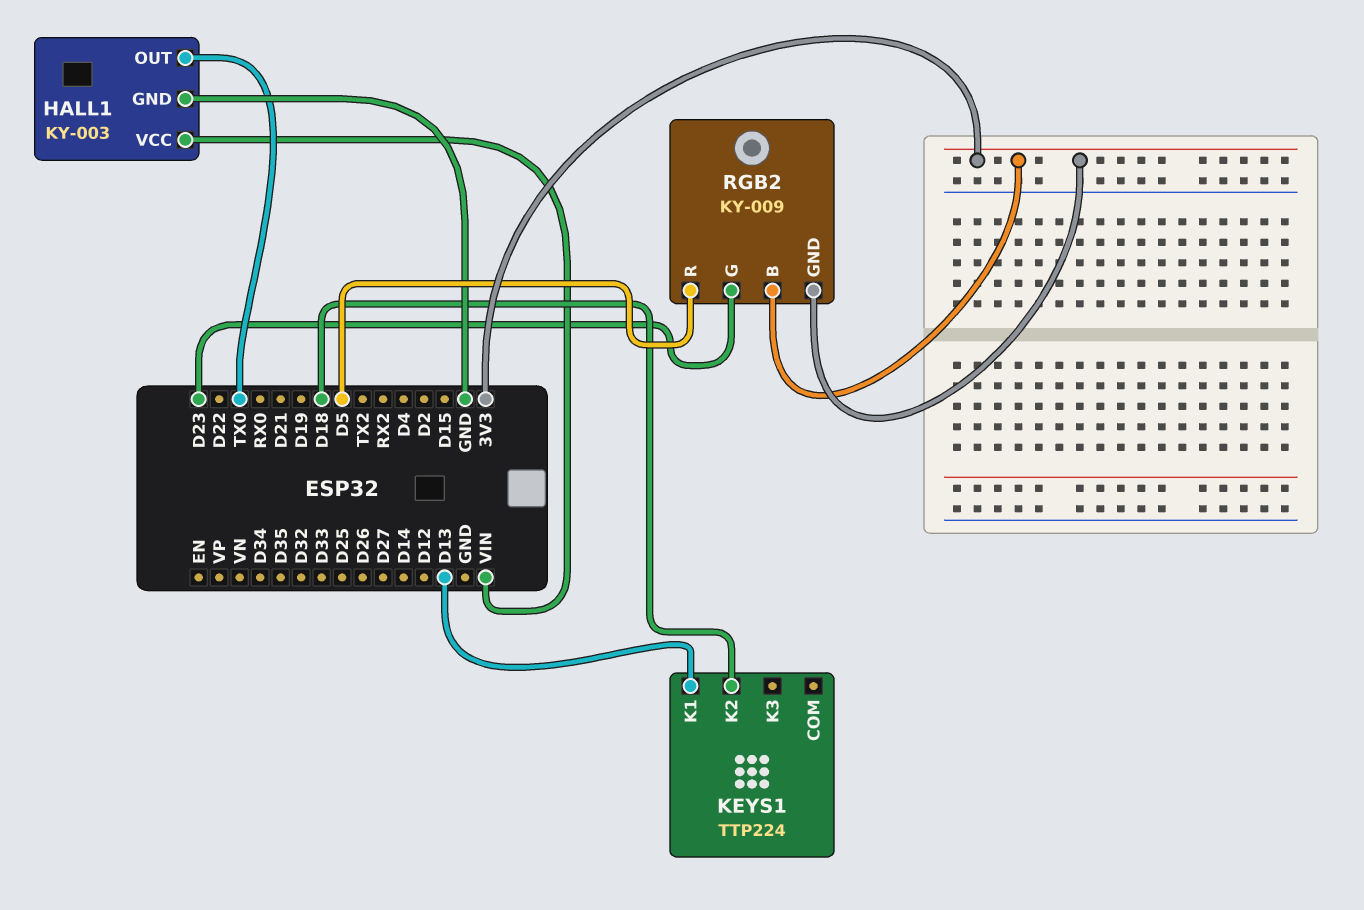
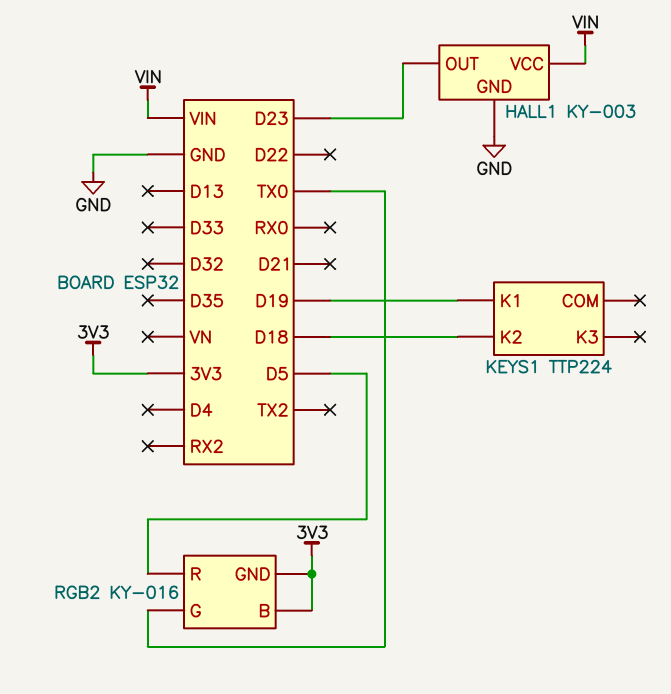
HALL1 pin OUT: TX0 -> D23
KEYS1 pin K1: D13 -> D19
RGB2: KY-009 -> KY-016
RGB2 pin G: D23 -> TX0

